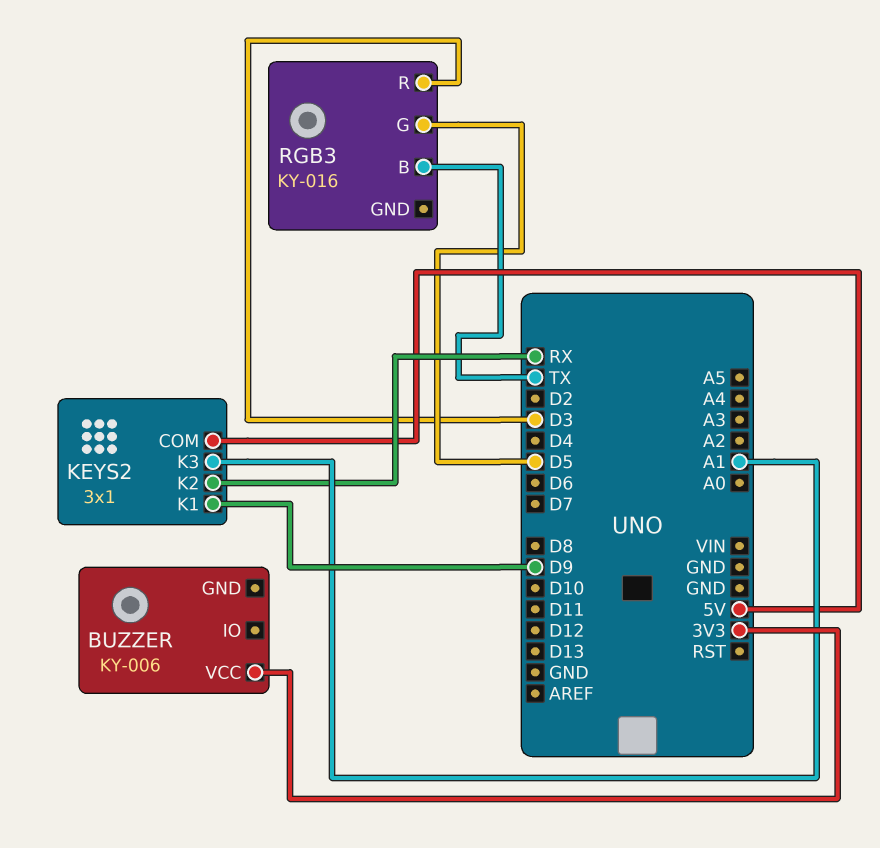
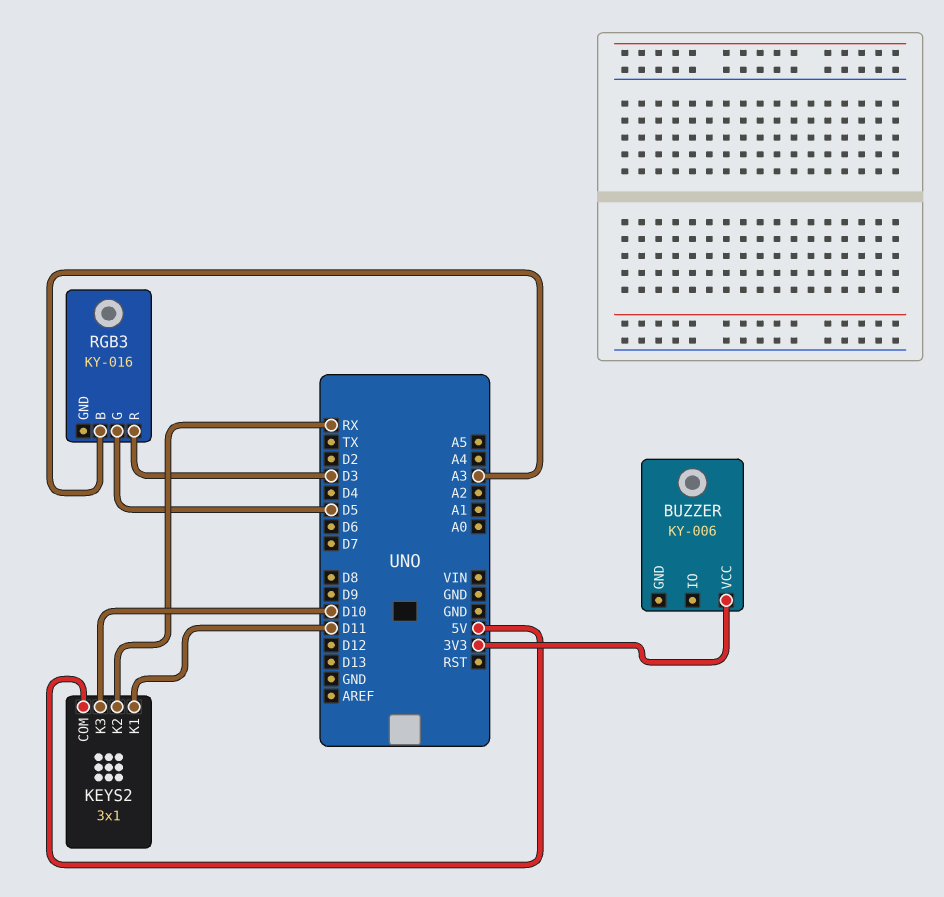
KEYS2 pin K1: D9 -> D11
KEYS2 pin K3: A1 -> D10
RGB3 pin B: TX -> A3

